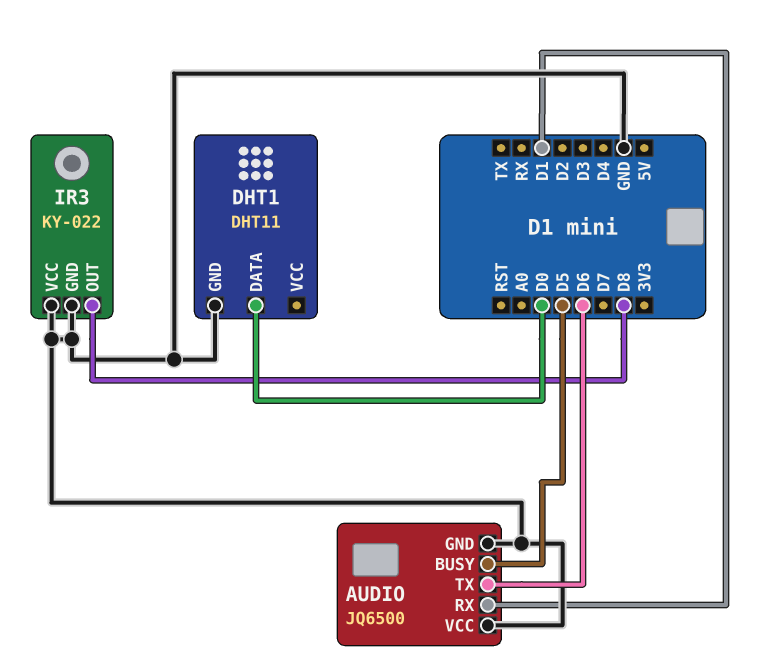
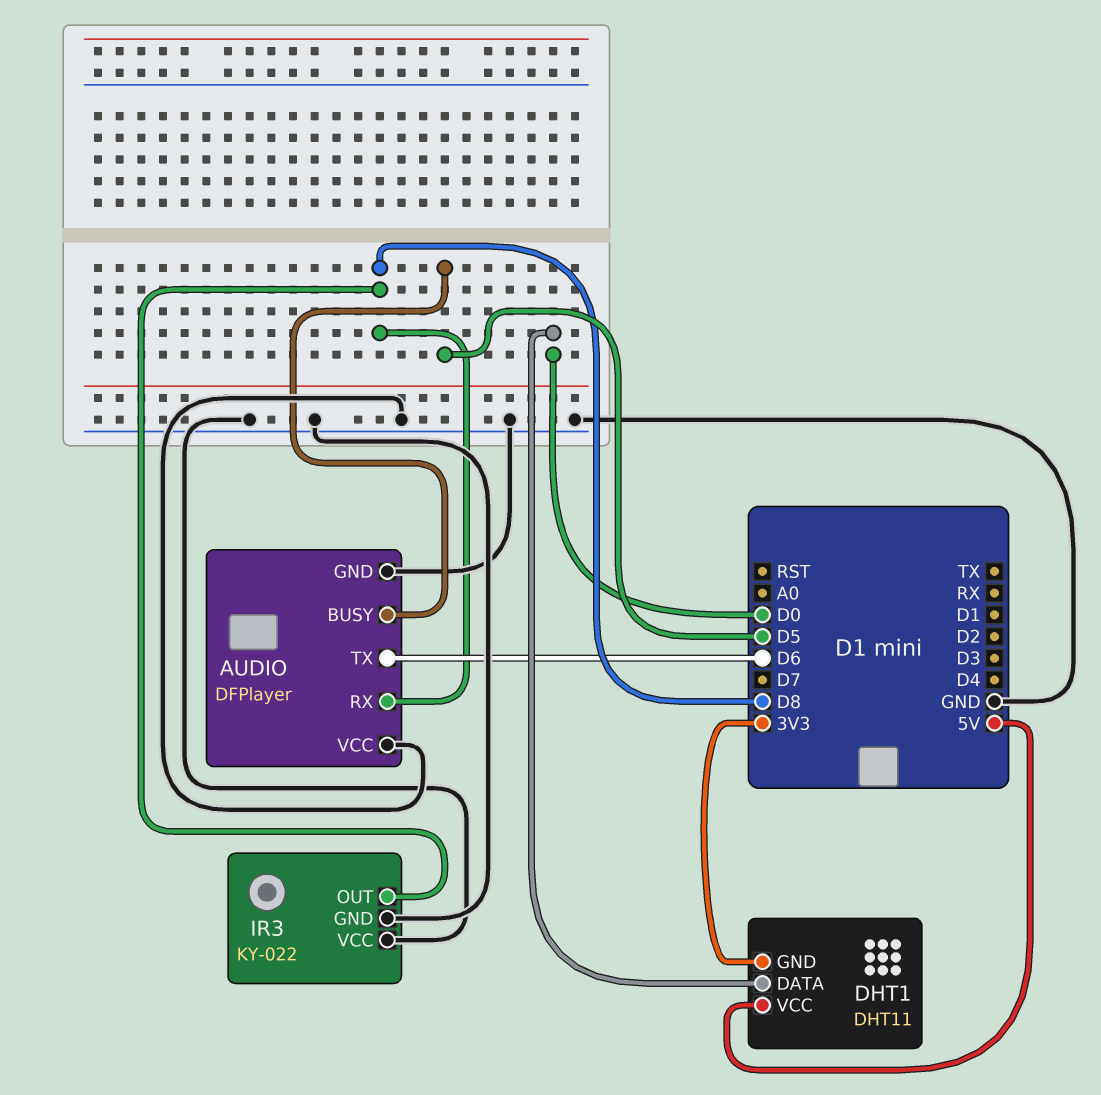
AUDIO: JQ6500 -> DFPlayer
AUDIO pin RX: D1 -> D8
DHT1 pin GND: GND -> 3V3
DHT1 pin VCC: none -> 5V

